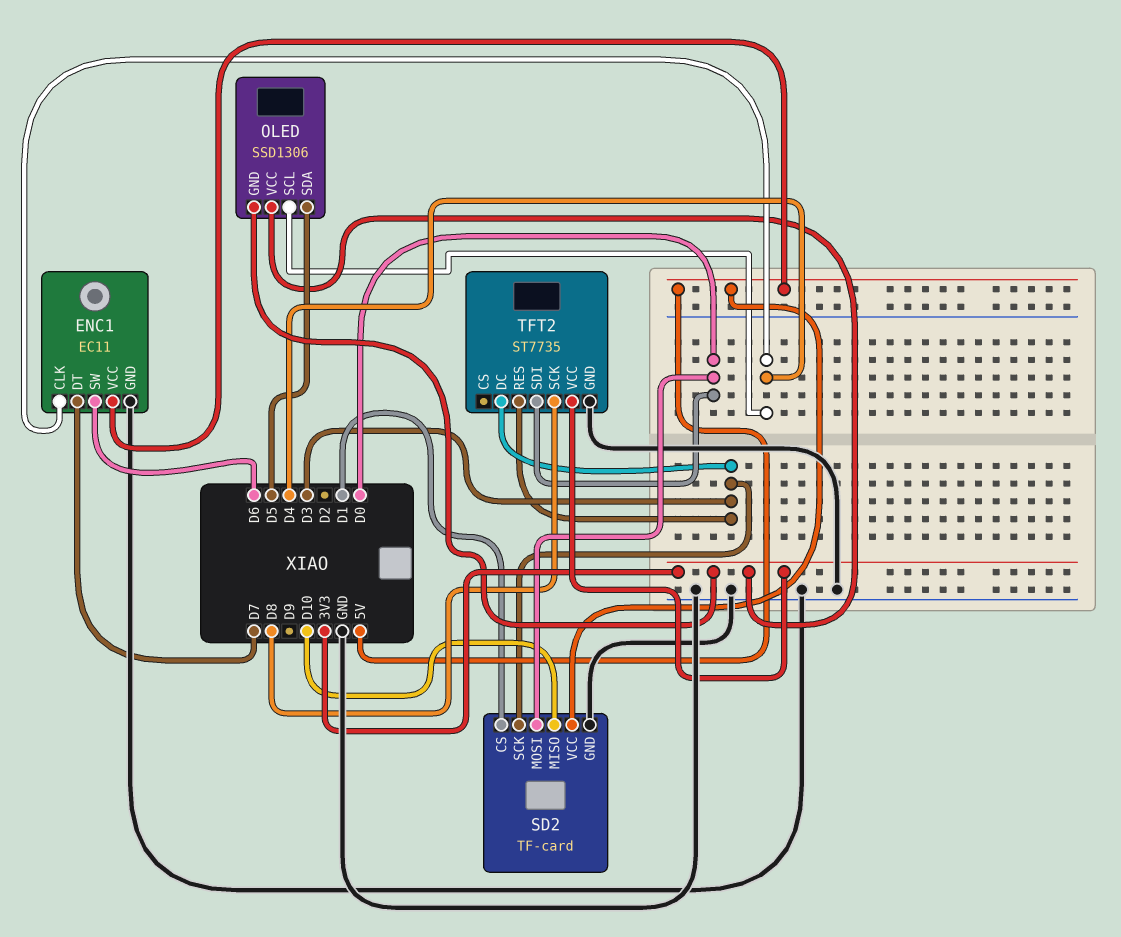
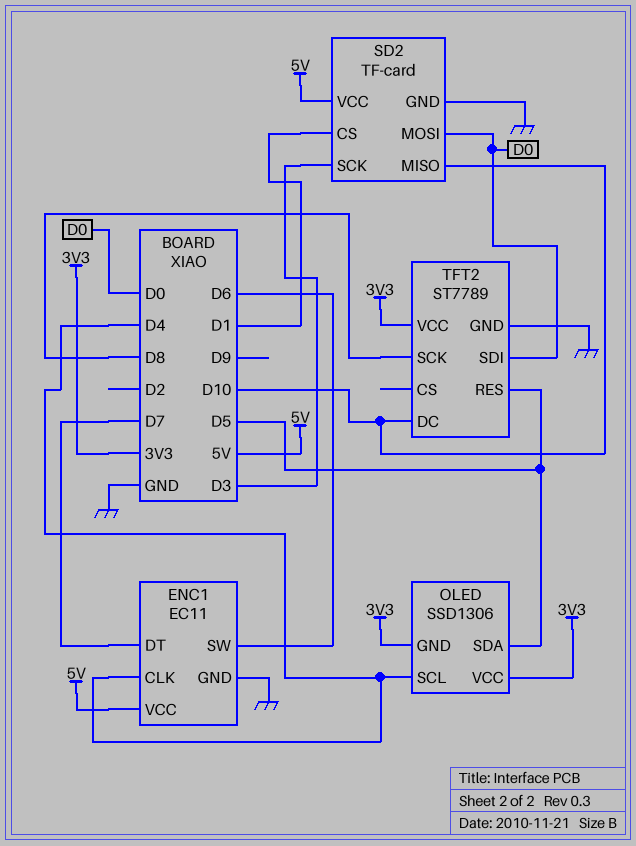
TFT2: ST7735 -> ST7789
TFT2 pin DC: D3 -> D10
TFT2 pin RES: D3 -> D5

